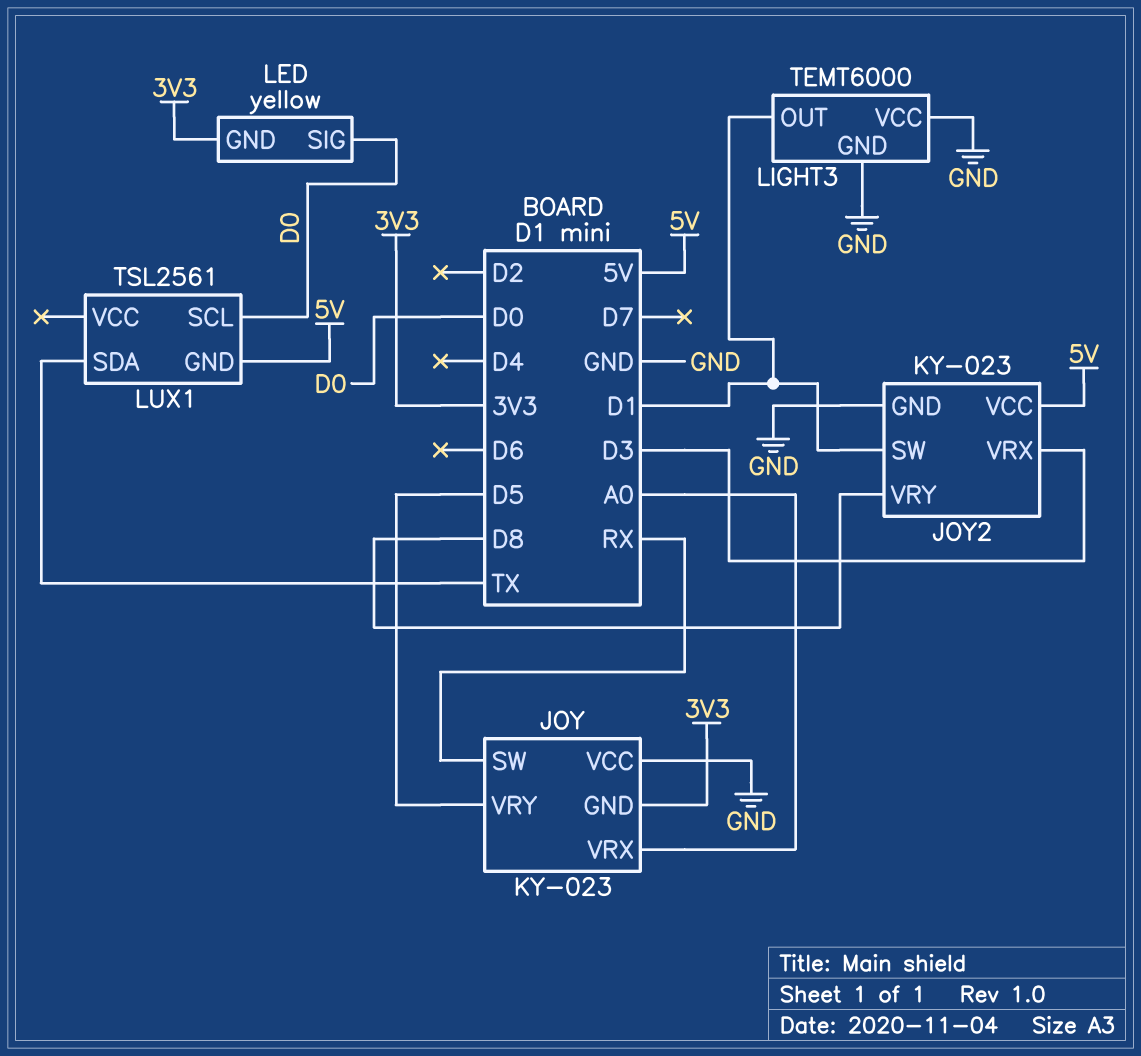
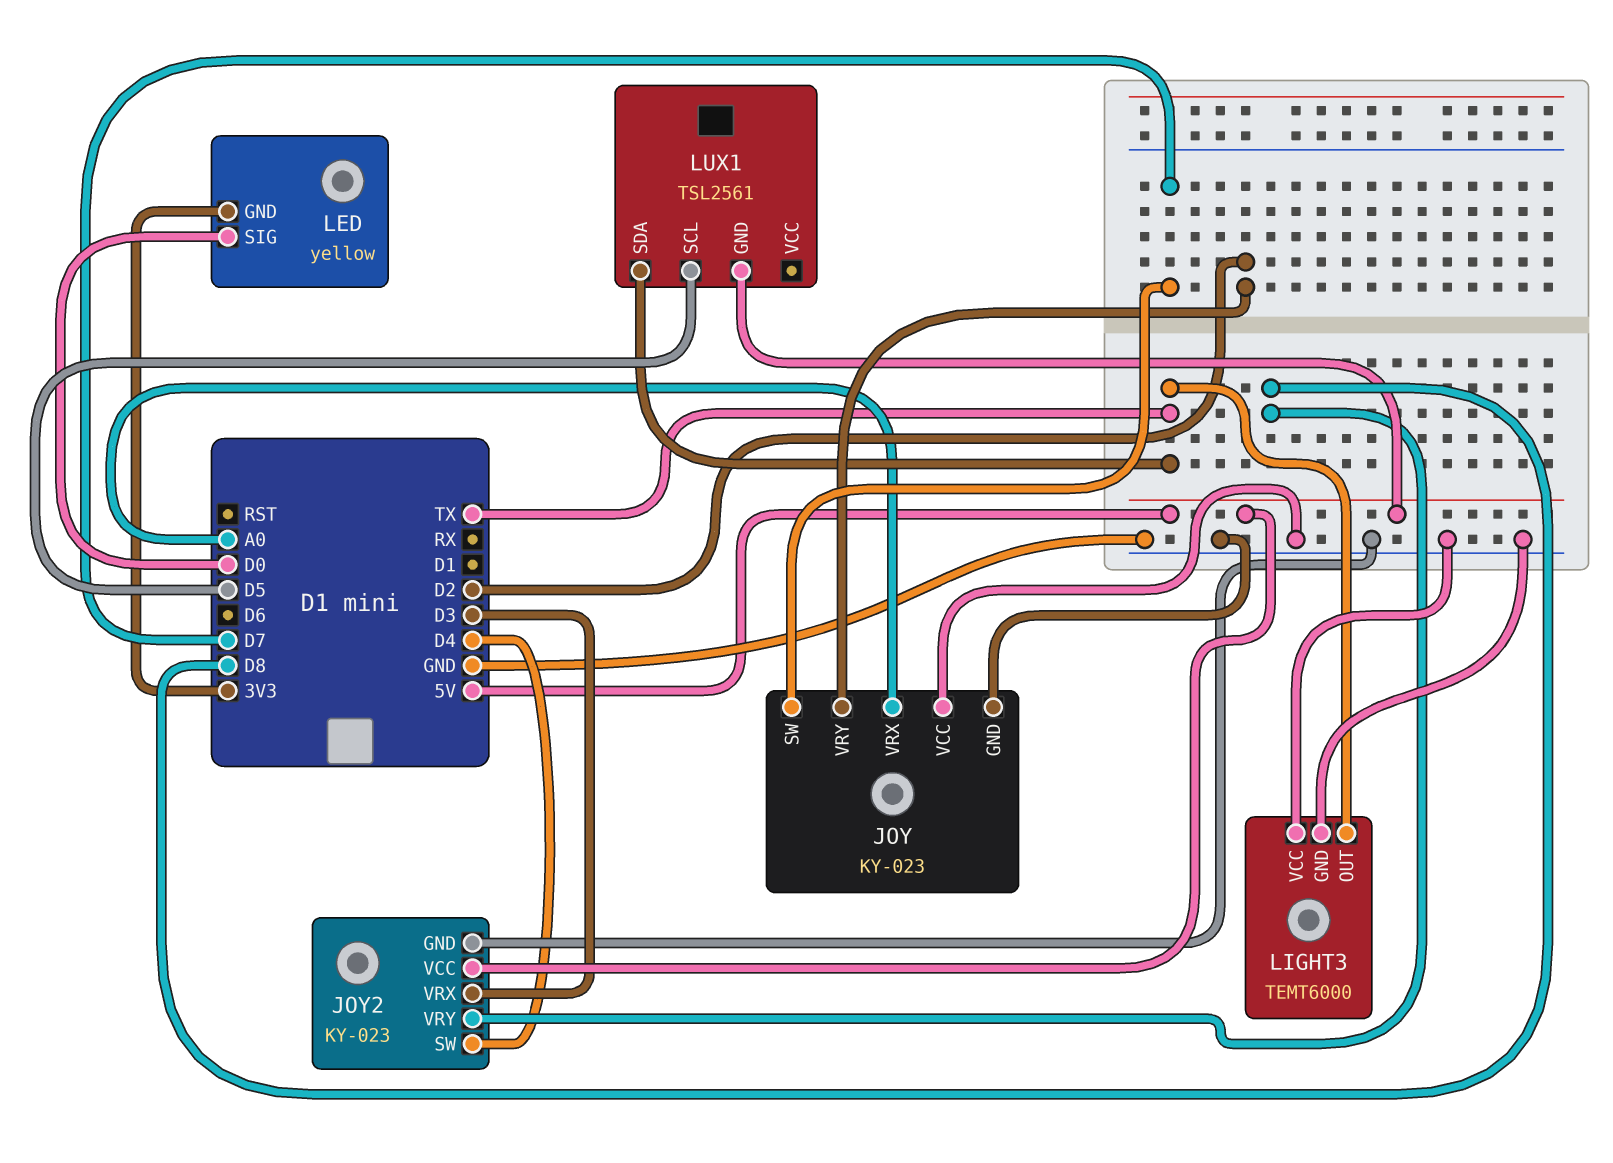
JOY pin GND: 3V3 -> GND
JOY pin SW: RX -> D7
JOY pin VRY: D5 -> D2
JOY2 pin SW: D1 -> D4
LIGHT3 pin OUT: D1 -> TX
LUX1 pin SCL: D0 -> D5

